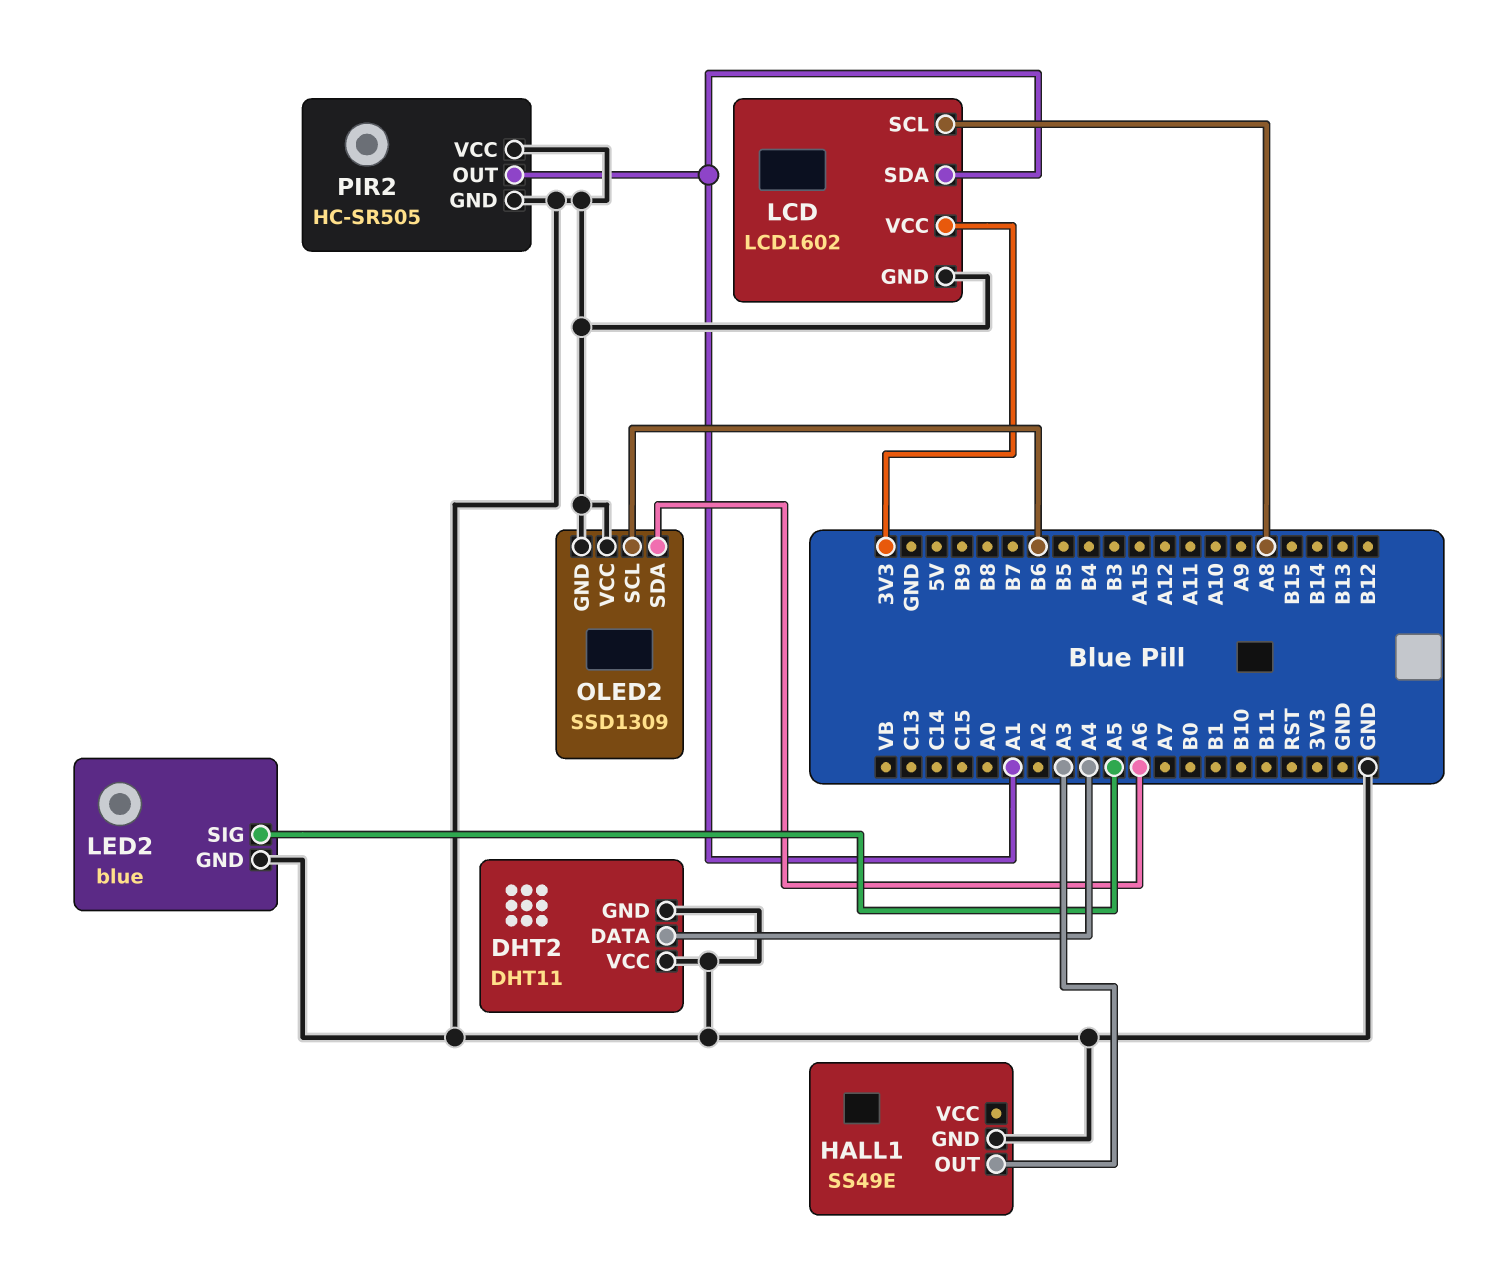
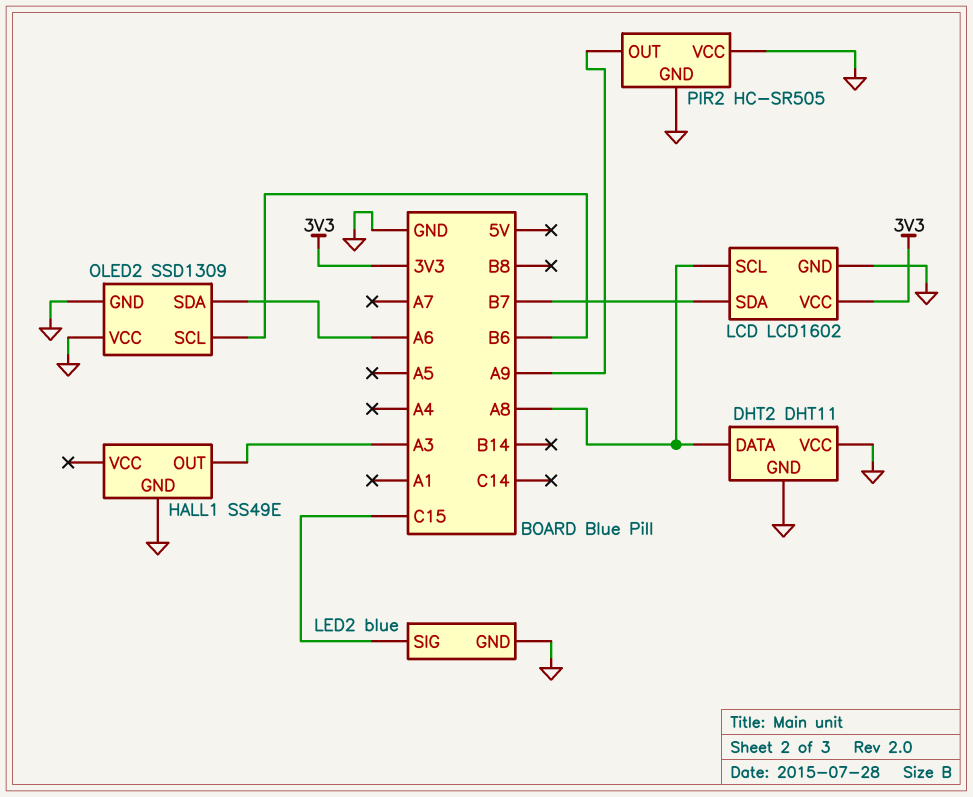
DHT2 pin DATA: A4 -> A8
LCD pin SDA: A1 -> B7
LED2 pin SIG: A5 -> C15
PIR2 pin OUT: A1 -> A9

